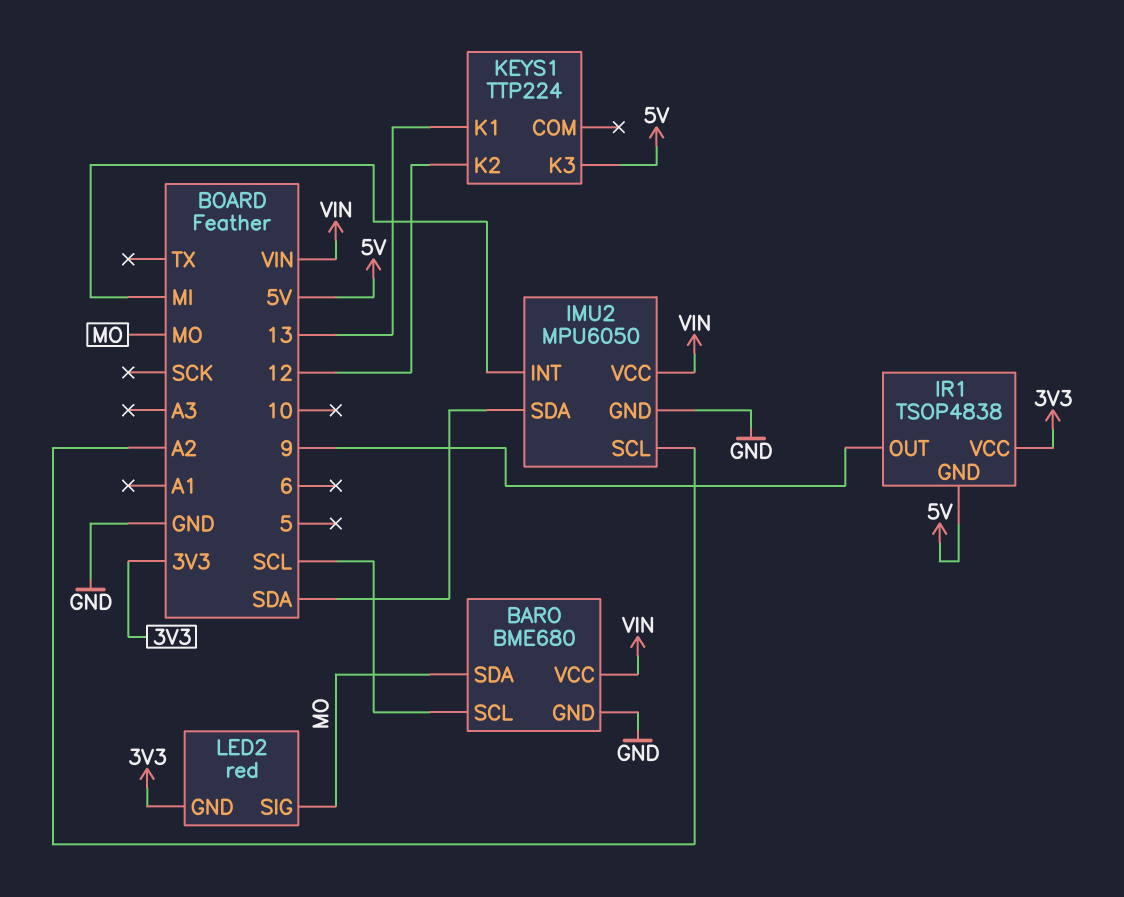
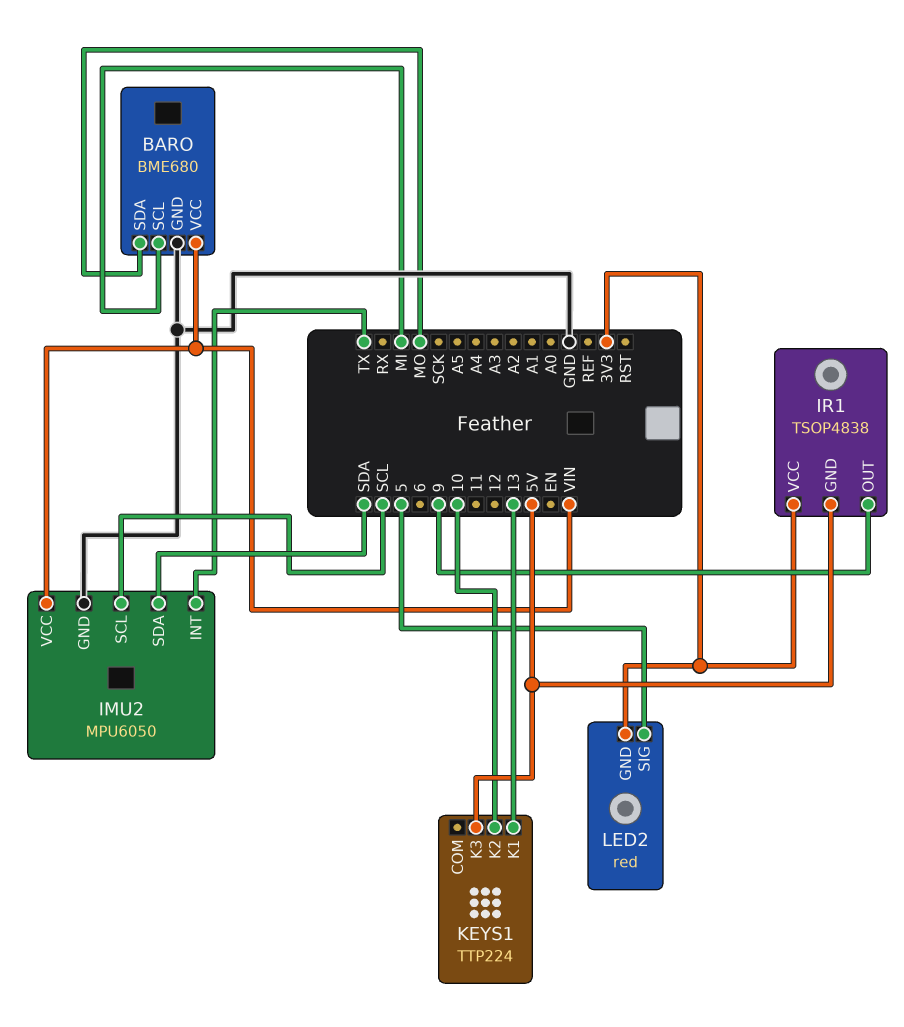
BARO pin SCL: SCL -> MI
IMU2 pin INT: MI -> TX
IMU2 pin SCL: A2 -> SCL
KEYS1 pin K2: 12 -> 10
LED2 pin SIG: MO -> 5

